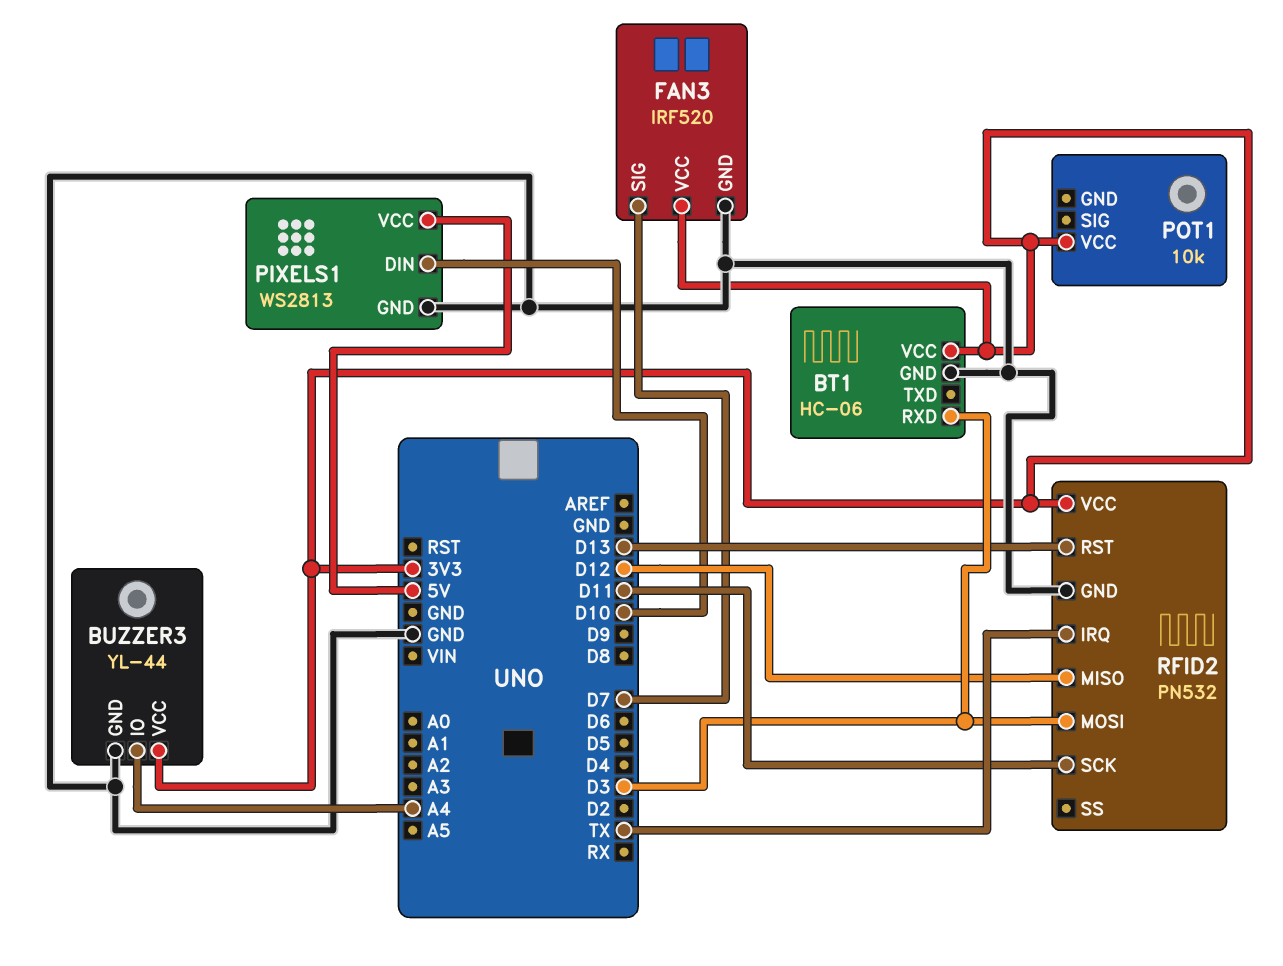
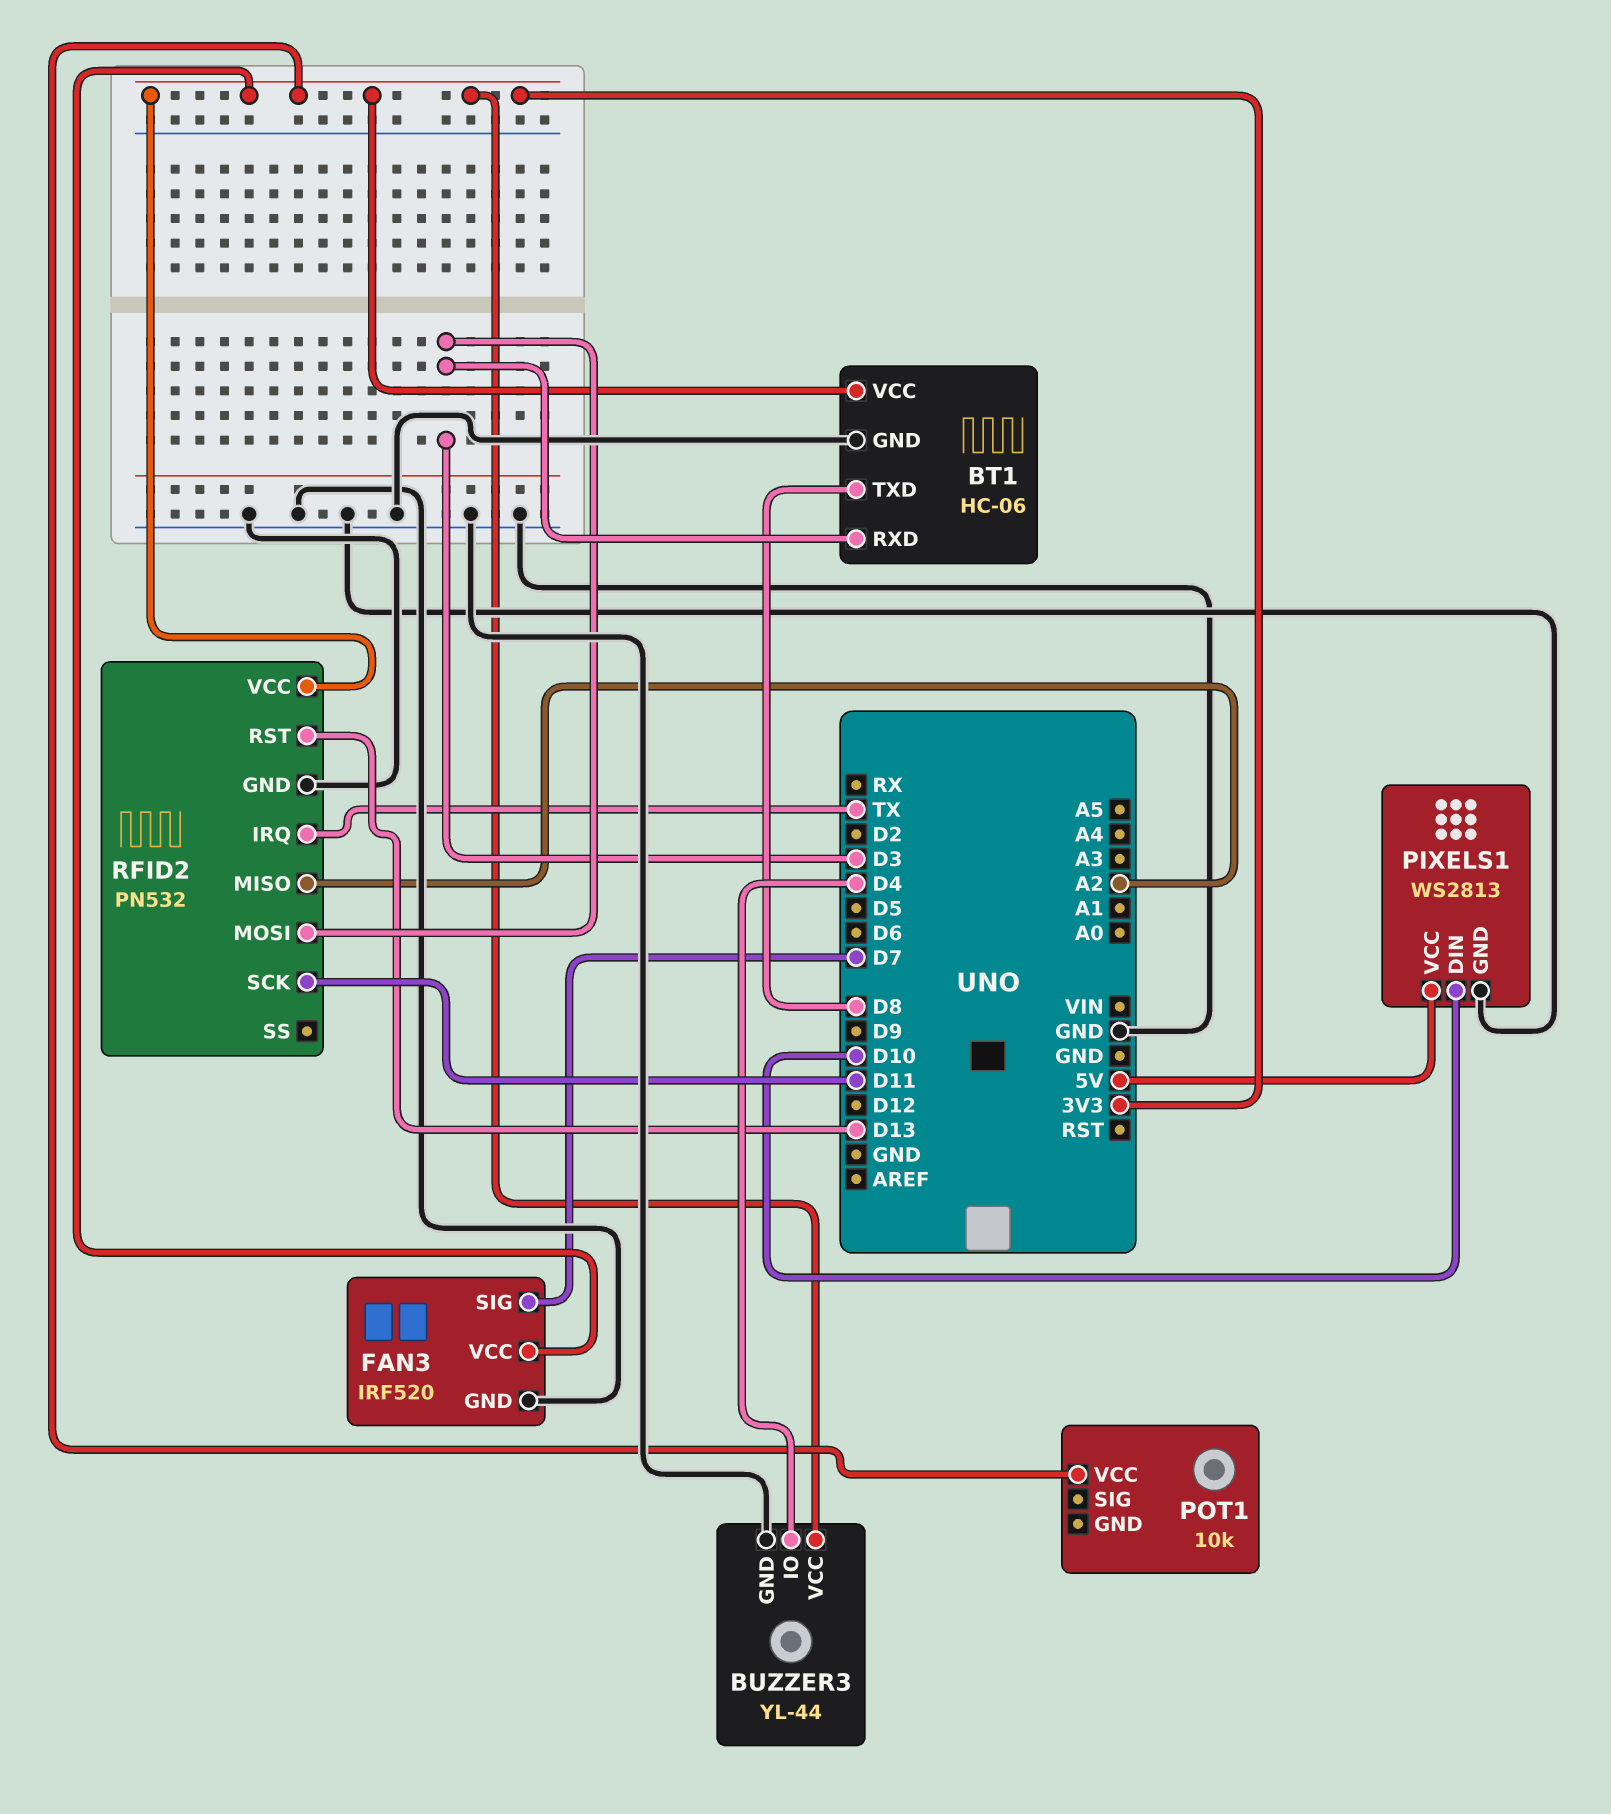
BT1 pin TXD: none -> D8
BUZZER3 pin IO: A4 -> D4
RFID2 pin MISO: D12 -> A2

